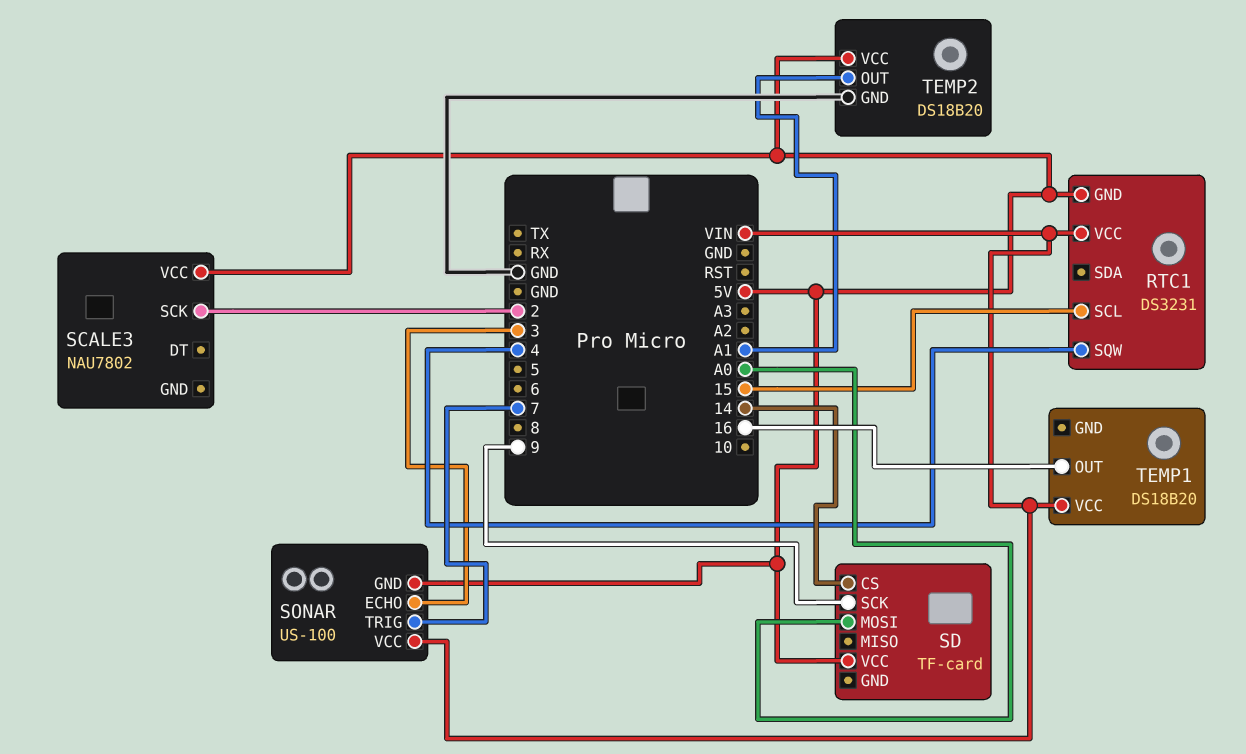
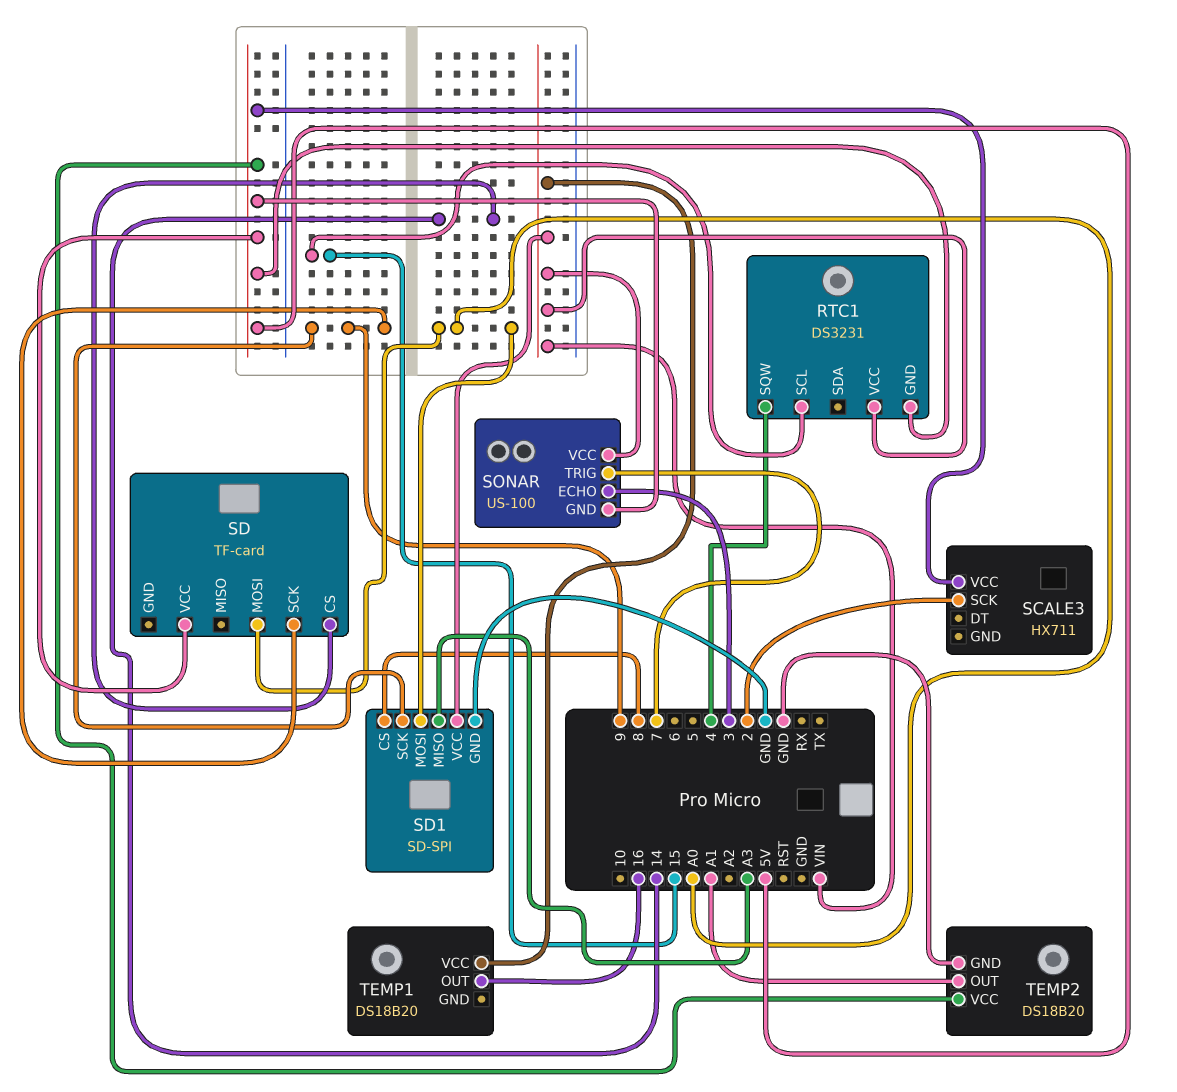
SCALE3: NAU7802 -> HX711
SD1: none -> SD-SPI
SD1 pin CS: none -> 8
SD1 pin GND: none -> GND
SD1 pin MISO: none -> A3
SD1 pin MOSI: none -> A0
SD1 pin SCK: none -> 9
SD1 pin VCC: none -> VIN

